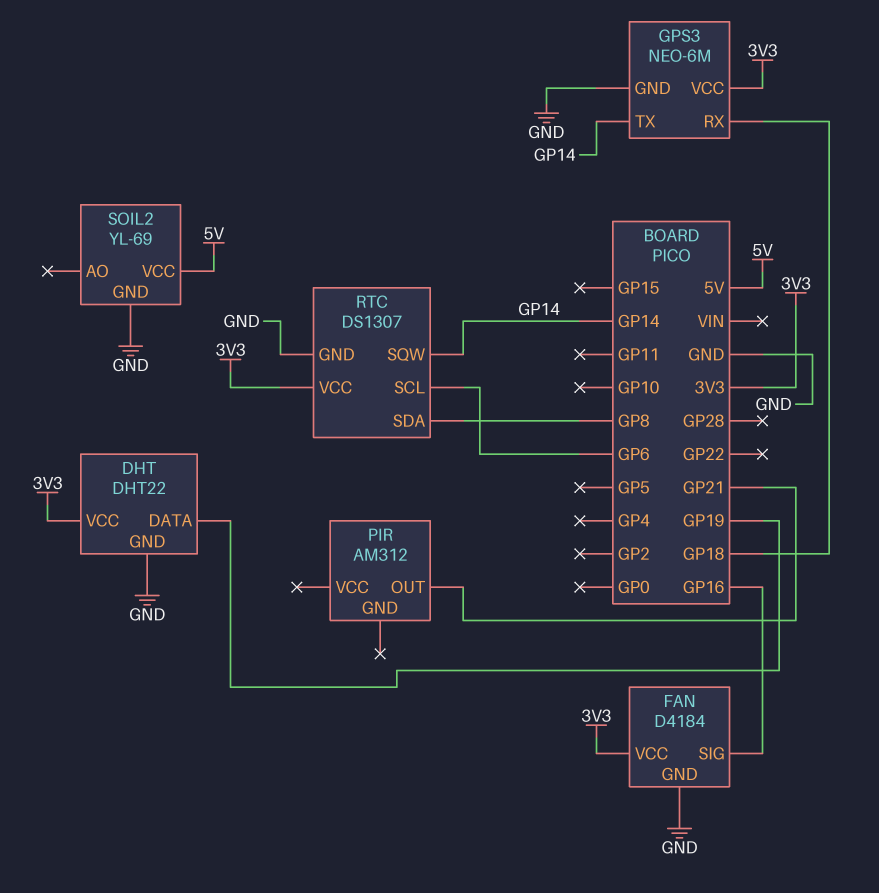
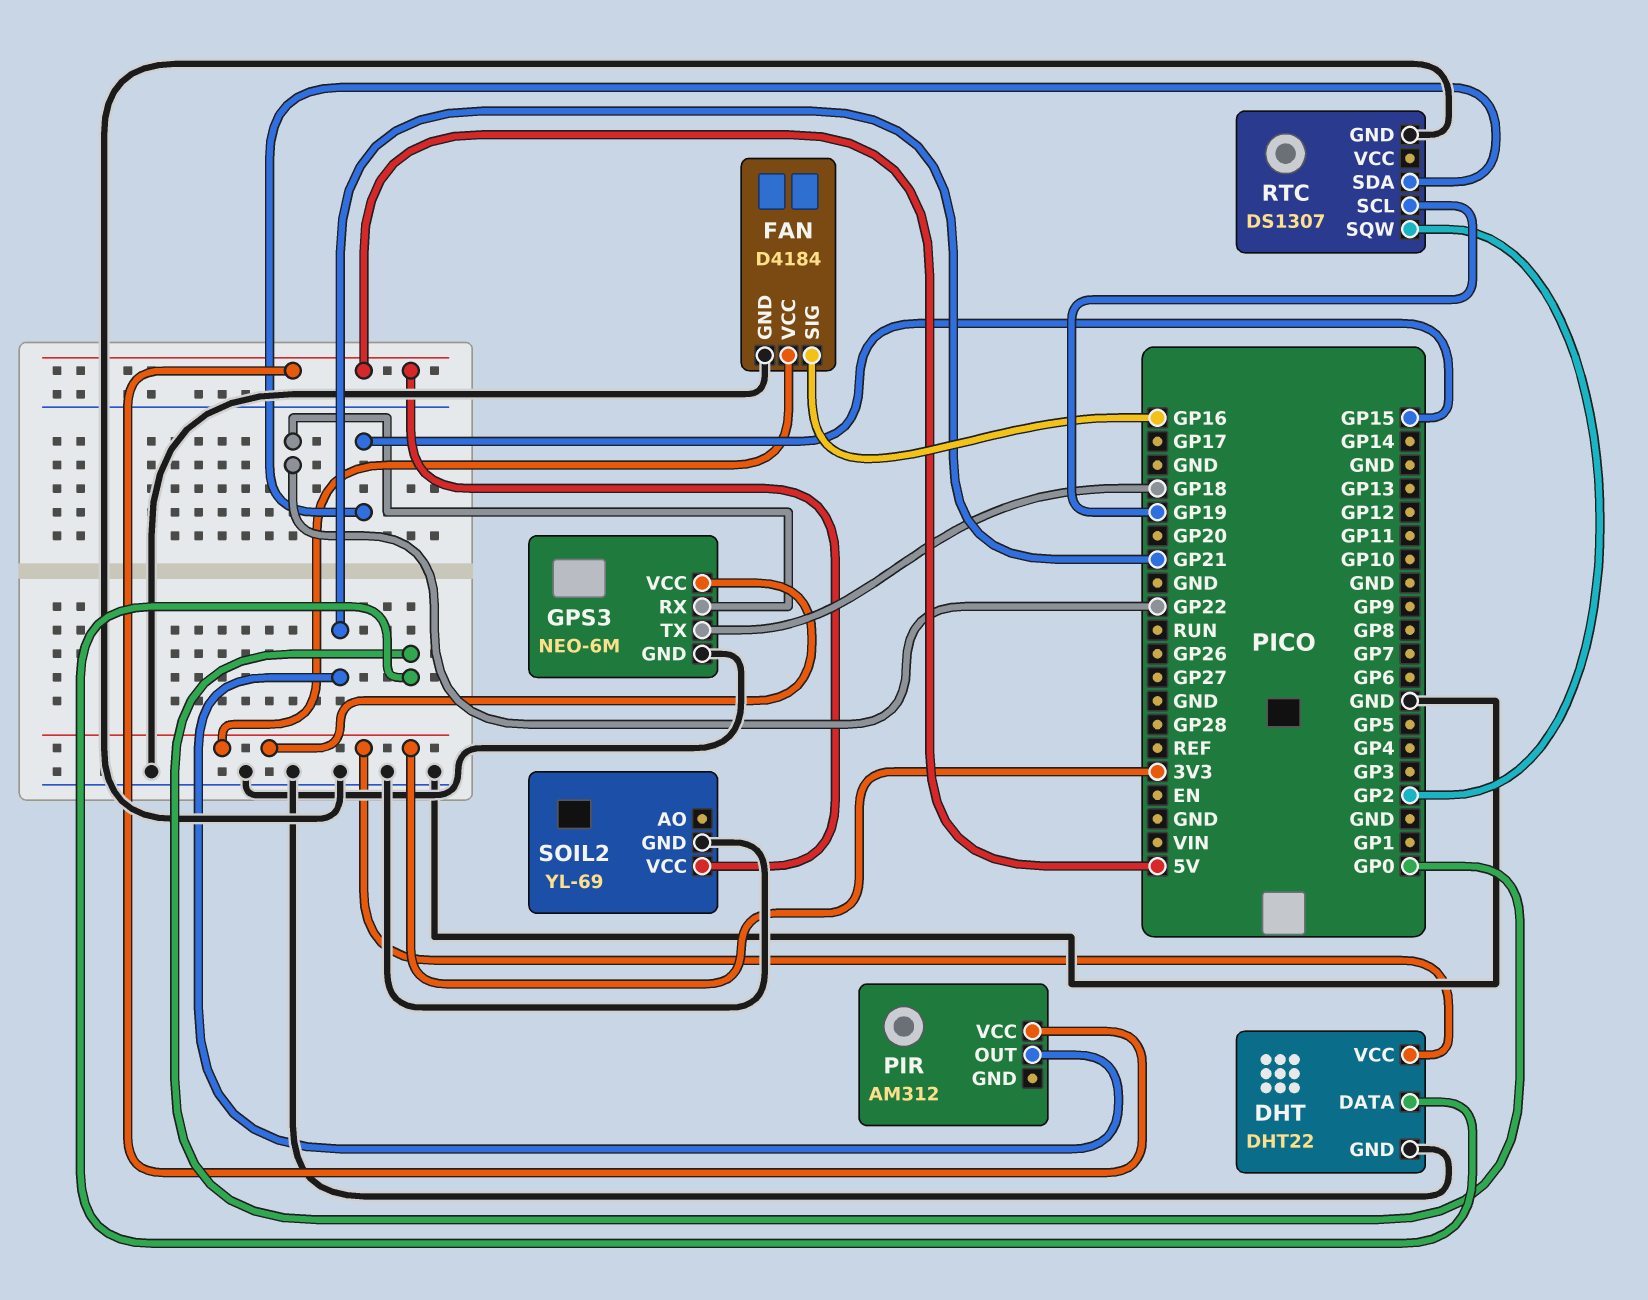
DHT pin DATA: GP19 -> GP0
GPS3 pin RX: GP18 -> GP22
GPS3 pin TX: GP14 -> GP18
PIR pin VCC: none -> 5V
RTC pin SCL: GP6 -> GP19
RTC pin SDA: GP8 -> GP15
RTC pin SQW: GP14 -> GP2
RTC pin VCC: 3V3 -> none

